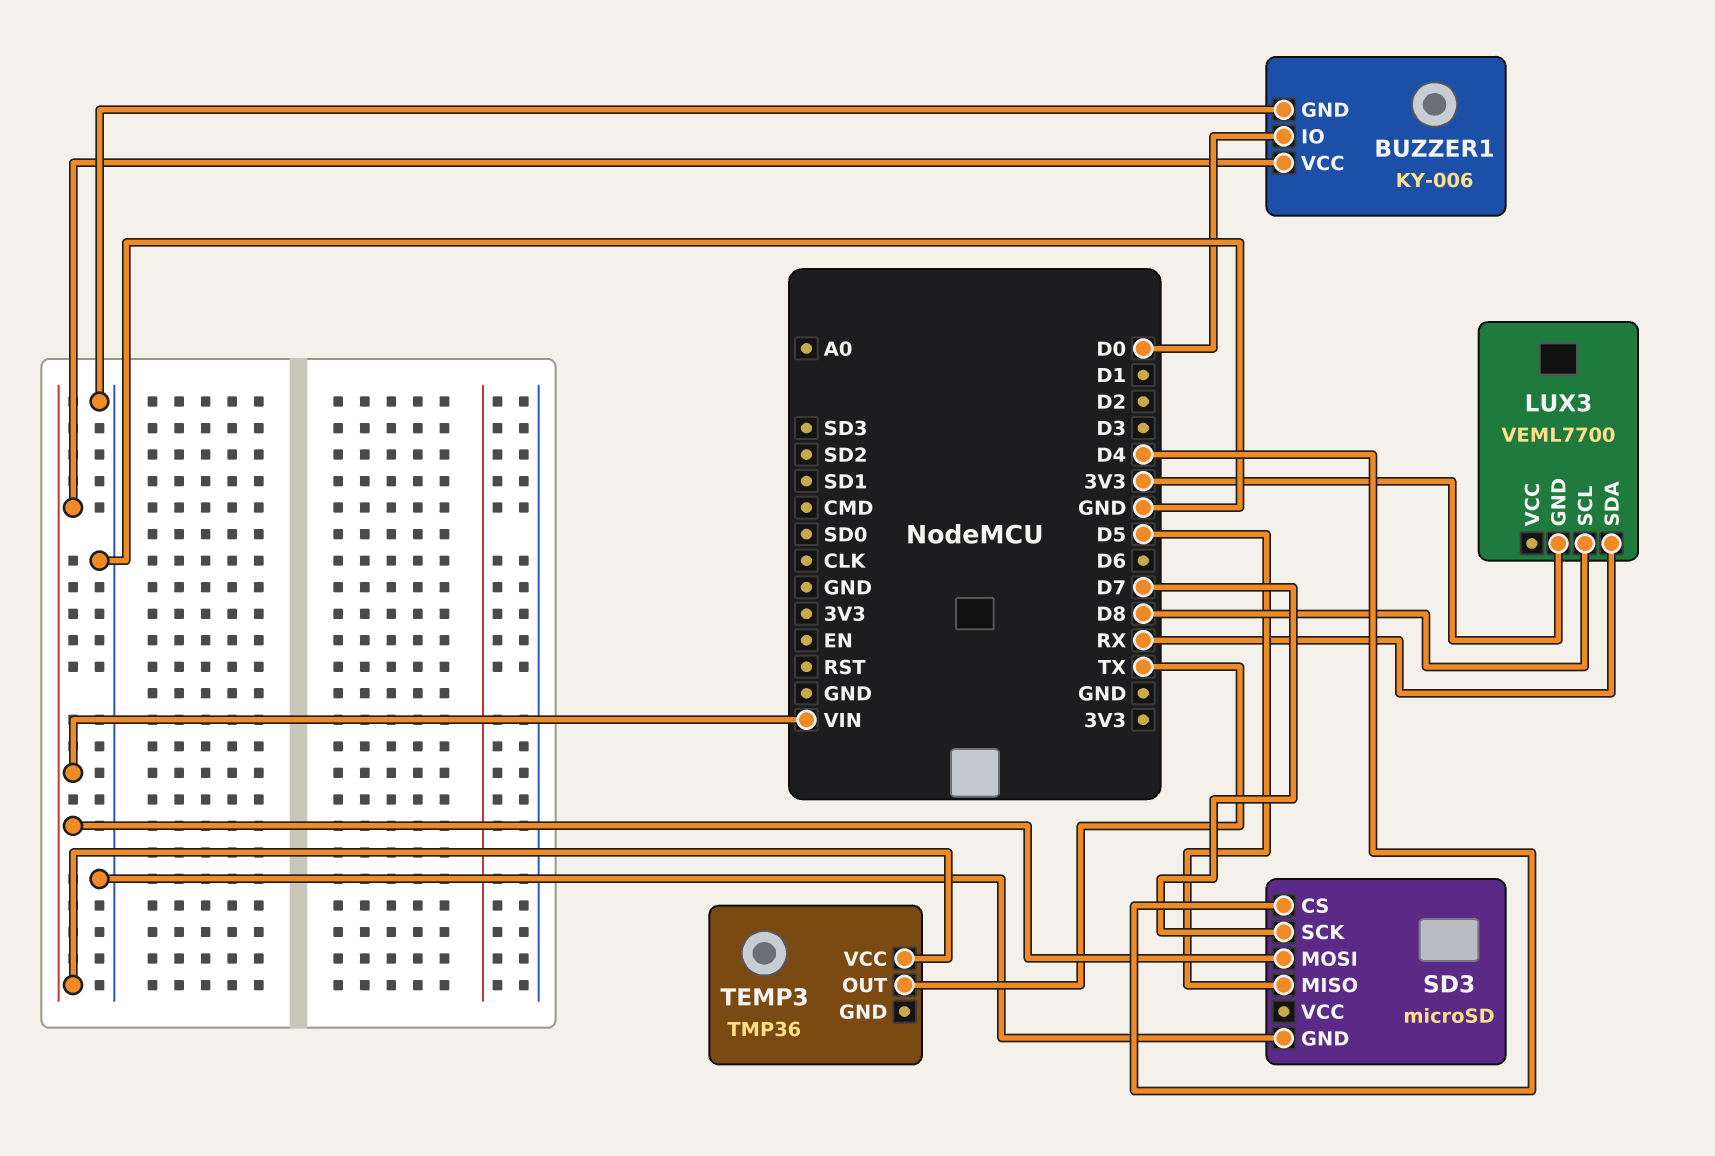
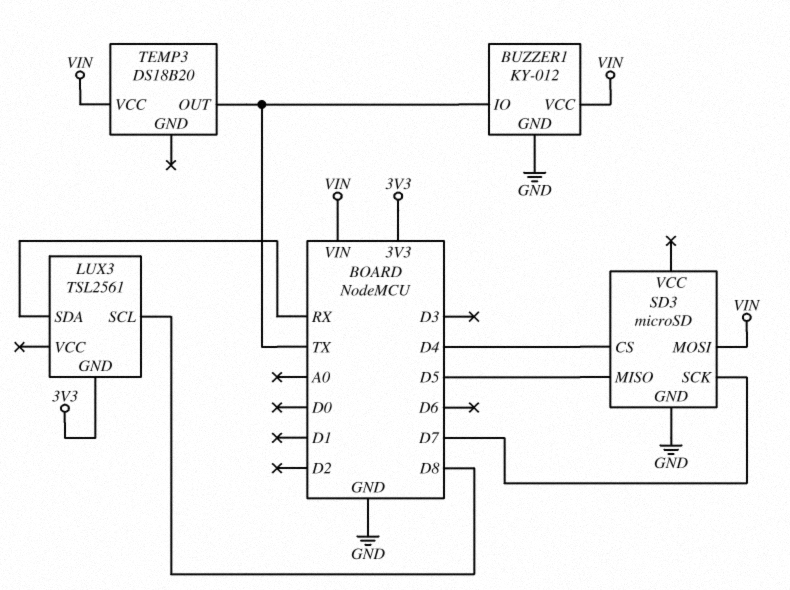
BUZZER1: KY-006 -> KY-012
BUZZER1 pin IO: D0 -> TX
LUX3: VEML7700 -> TSL2561
TEMP3: TMP36 -> DS18B20

